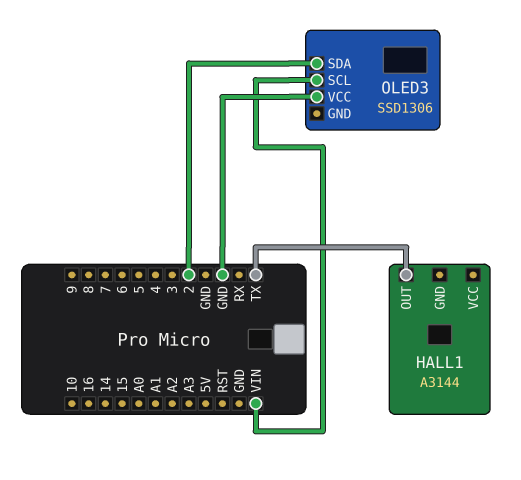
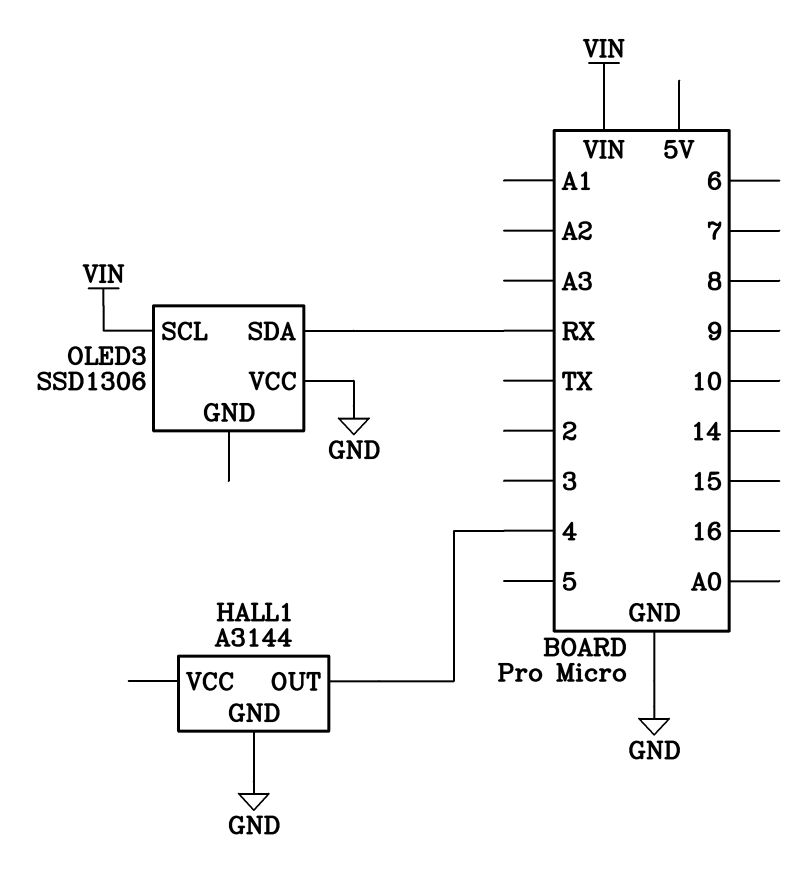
HALL1 pin GND: none -> GND
HALL1 pin OUT: TX -> 4
OLED3 pin SDA: 2 -> RX

